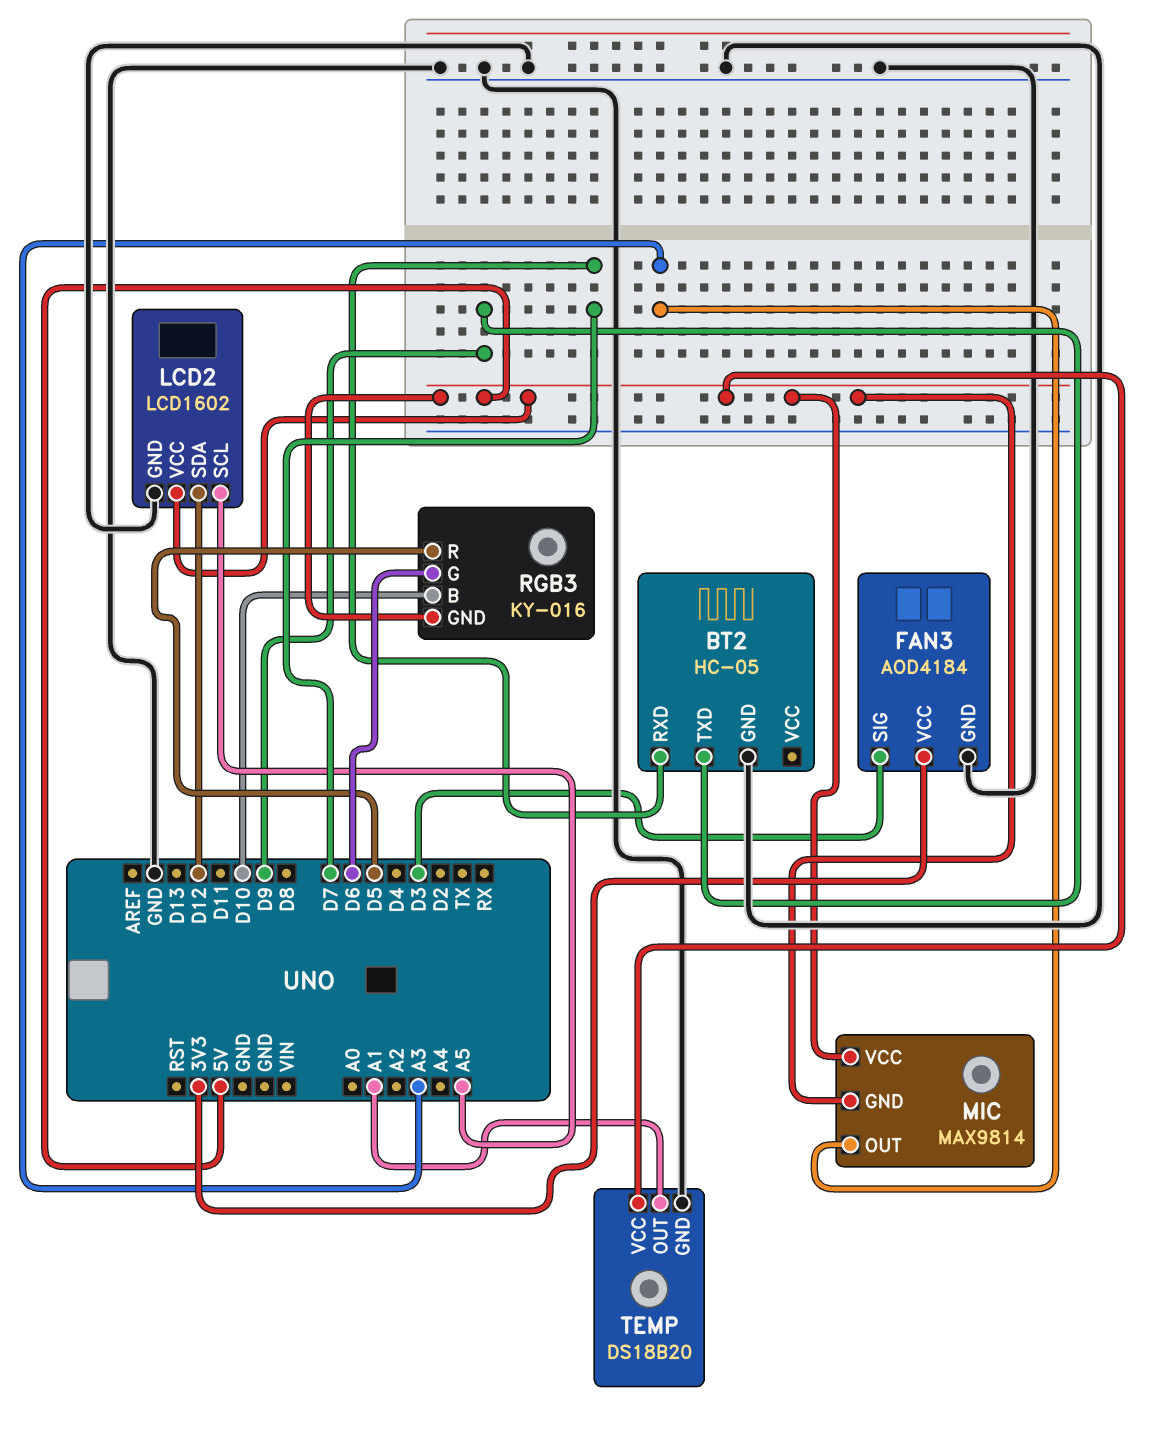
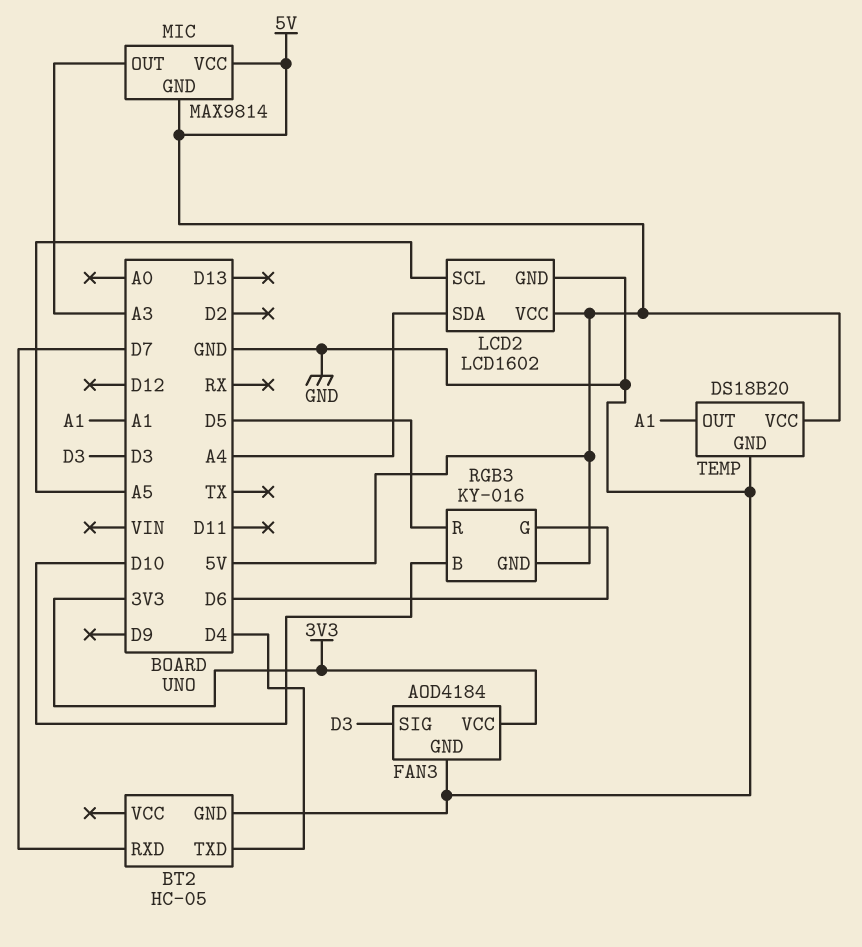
BT2 pin TXD: D9 -> D4
LCD2 pin SDA: D12 -> A4

